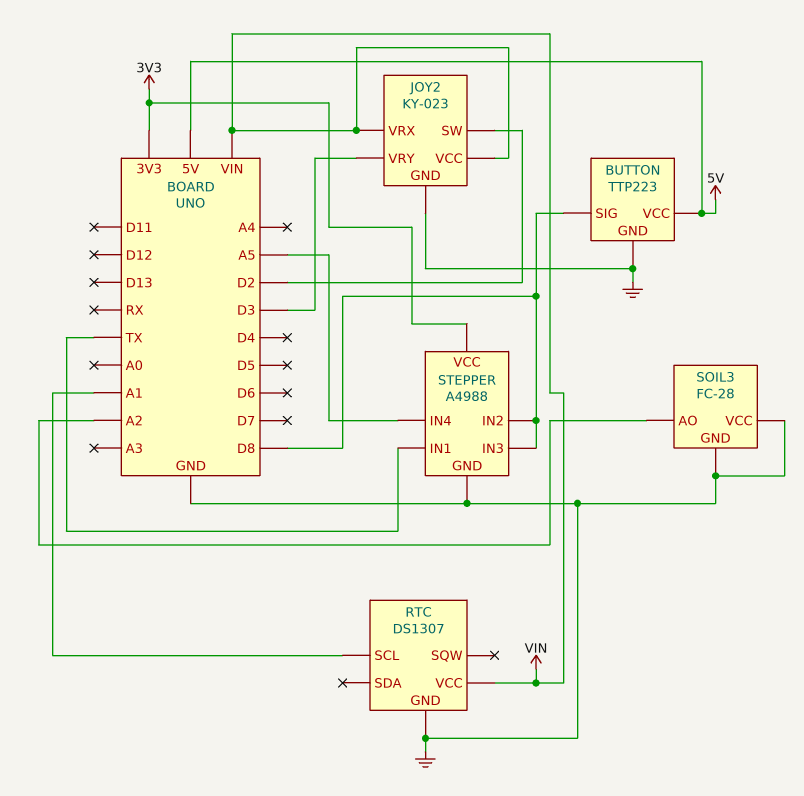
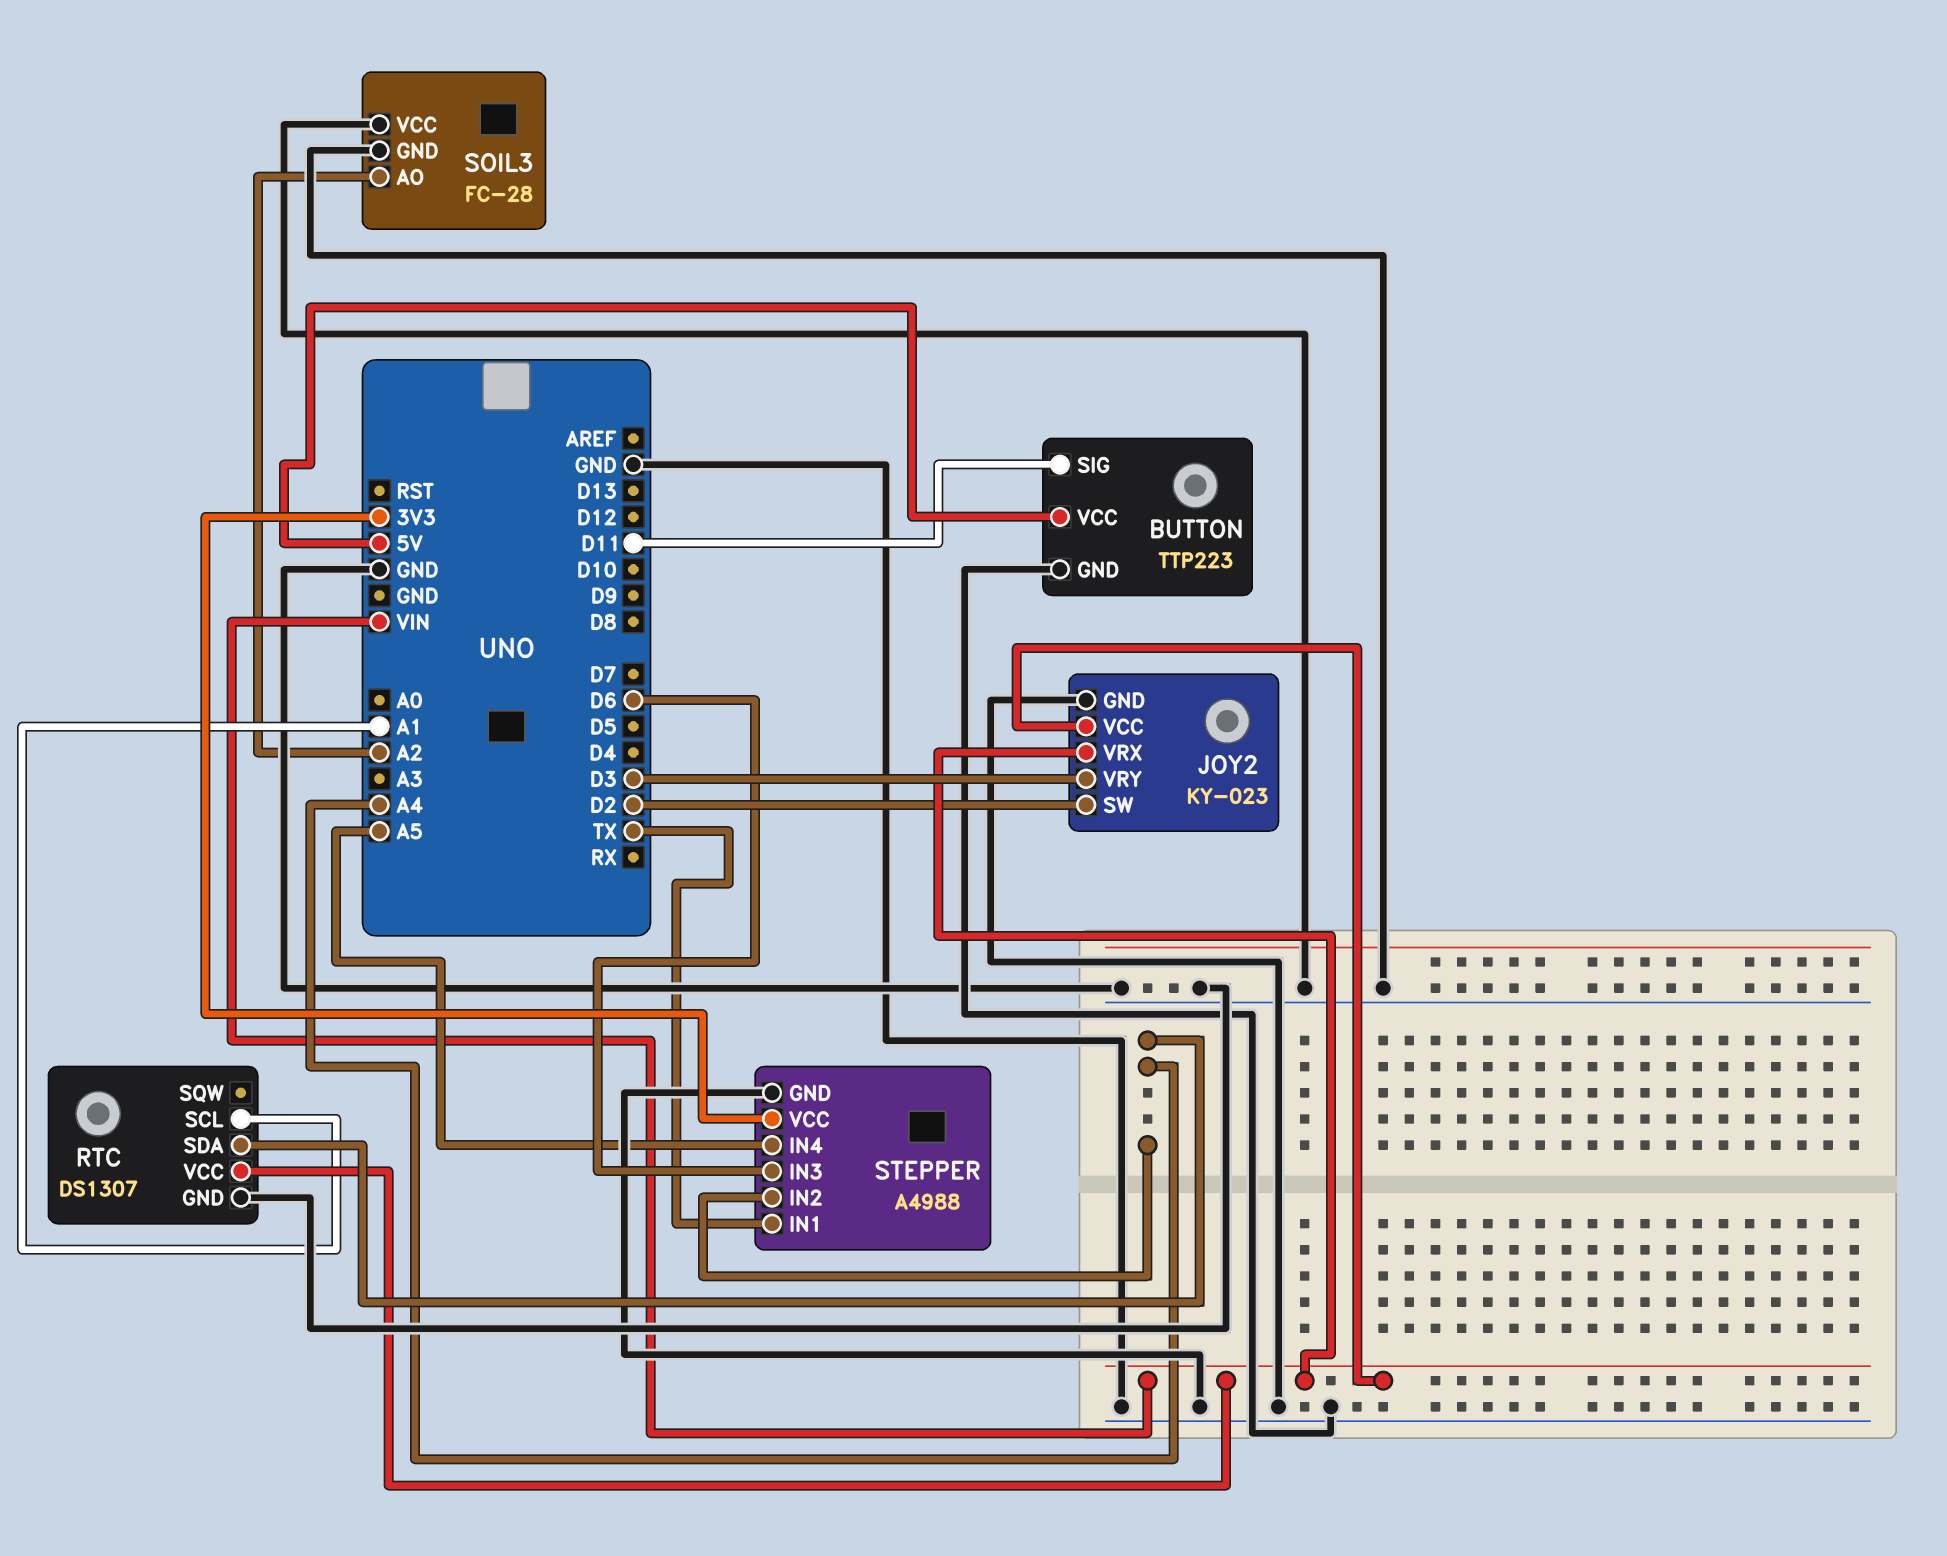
BUTTON pin SIG: D8 -> D11
RTC pin SDA: none -> A4
STEPPER pin IN2: D8 -> A4
STEPPER pin IN3: D8 -> D6

